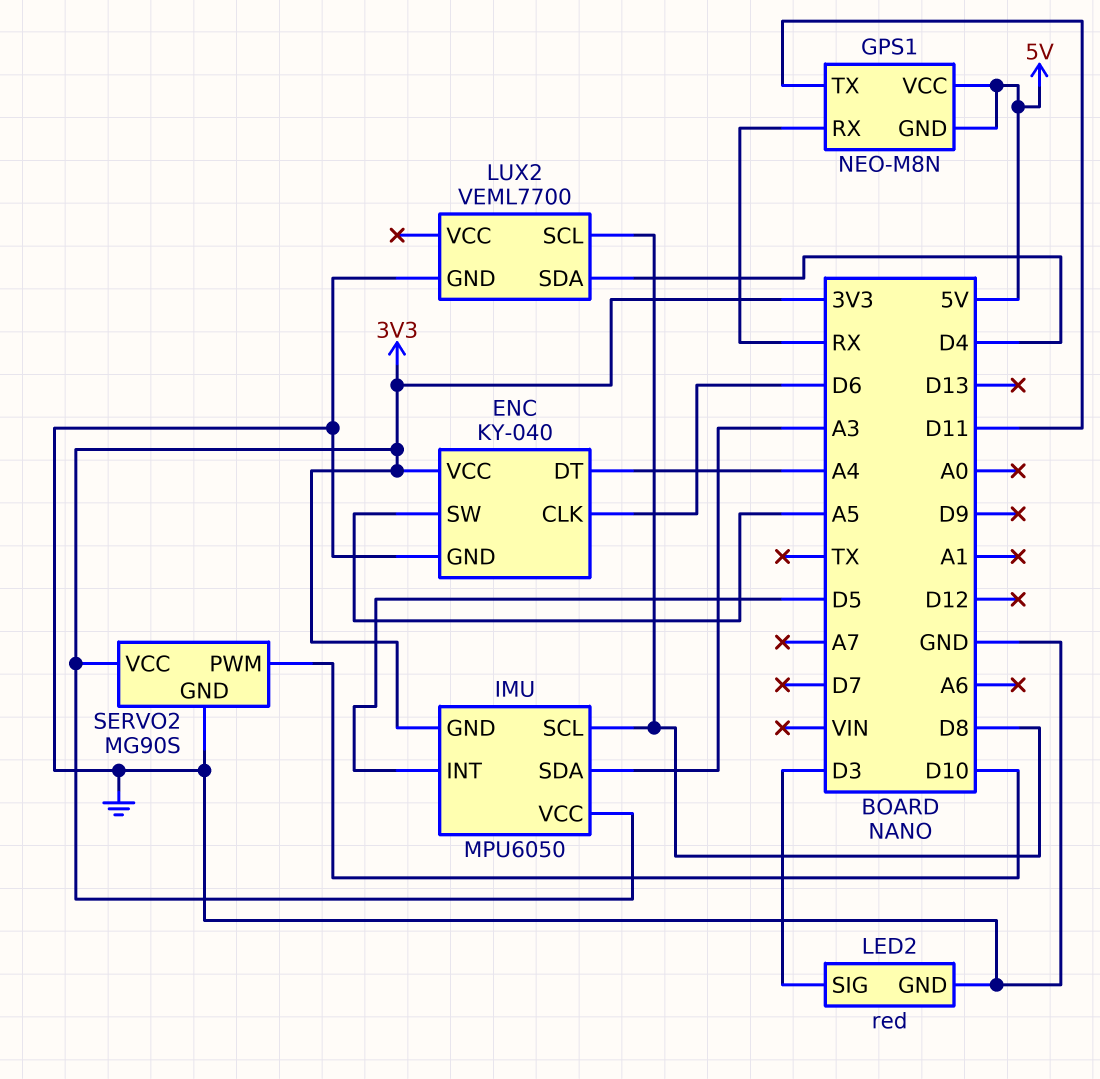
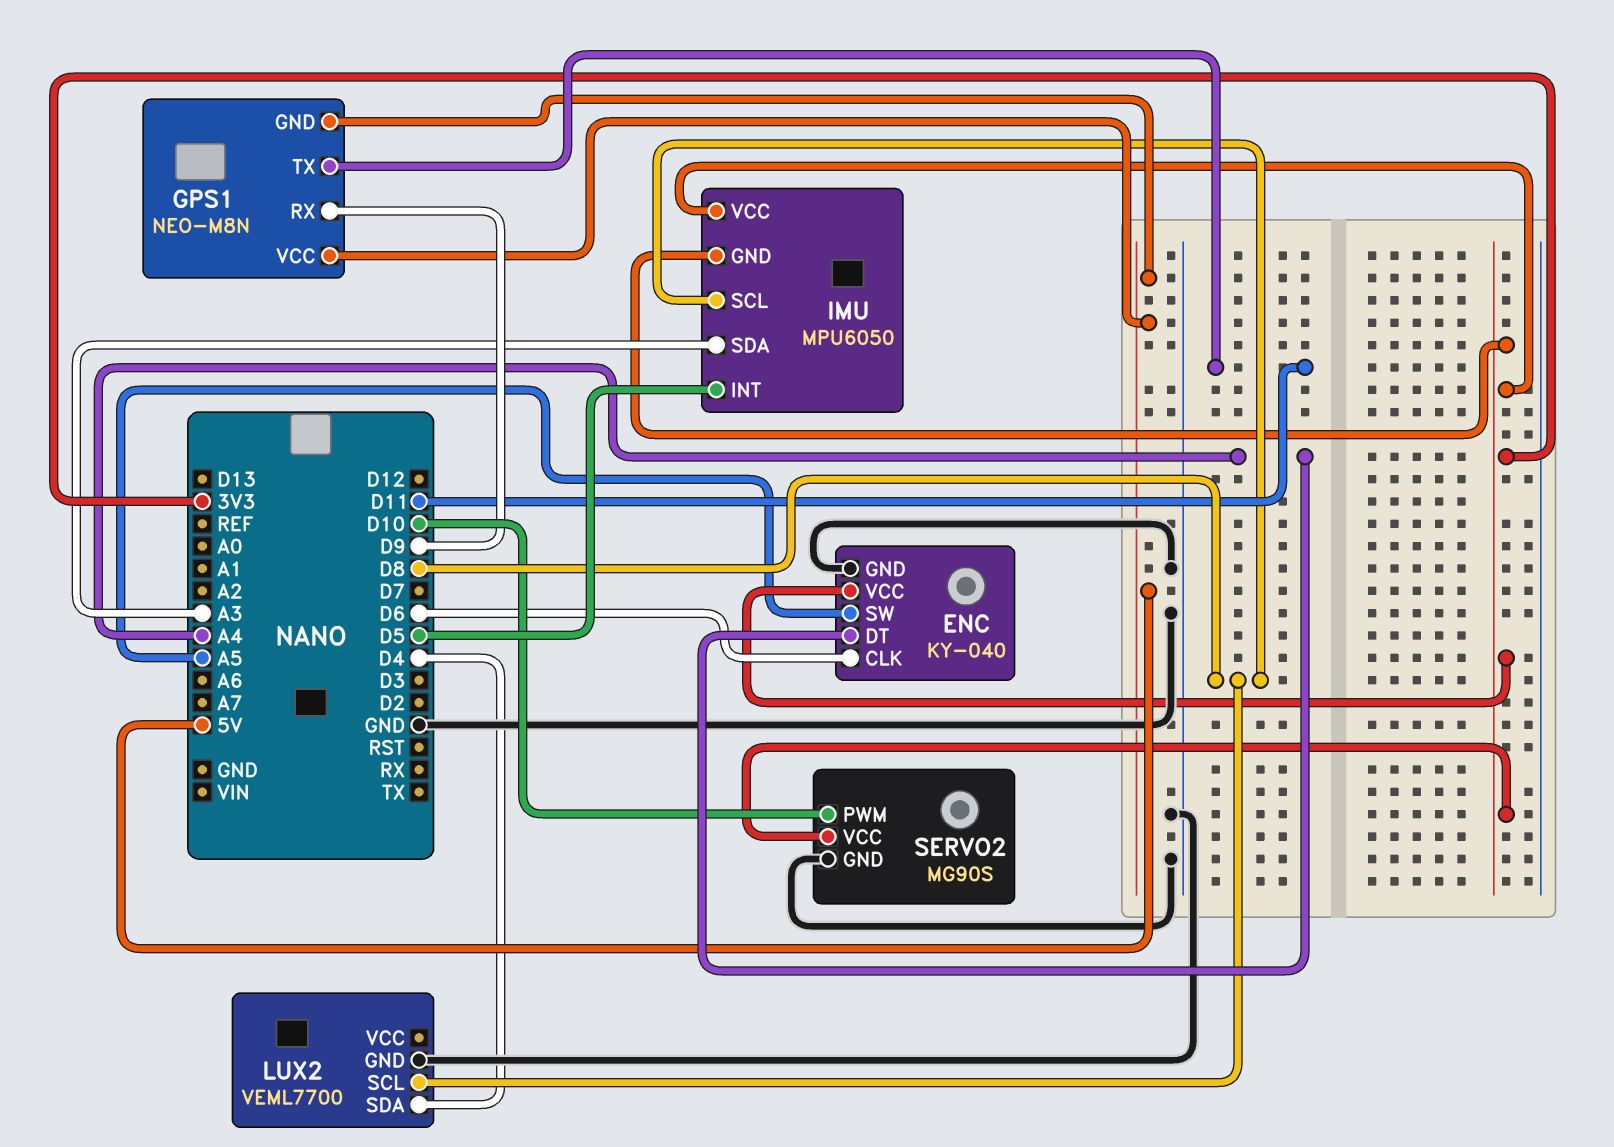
GPS1 pin RX: RX -> D9
LED2: red -> none
LED2 pin GND: GND -> none
LED2 pin SIG: D3 -> none

